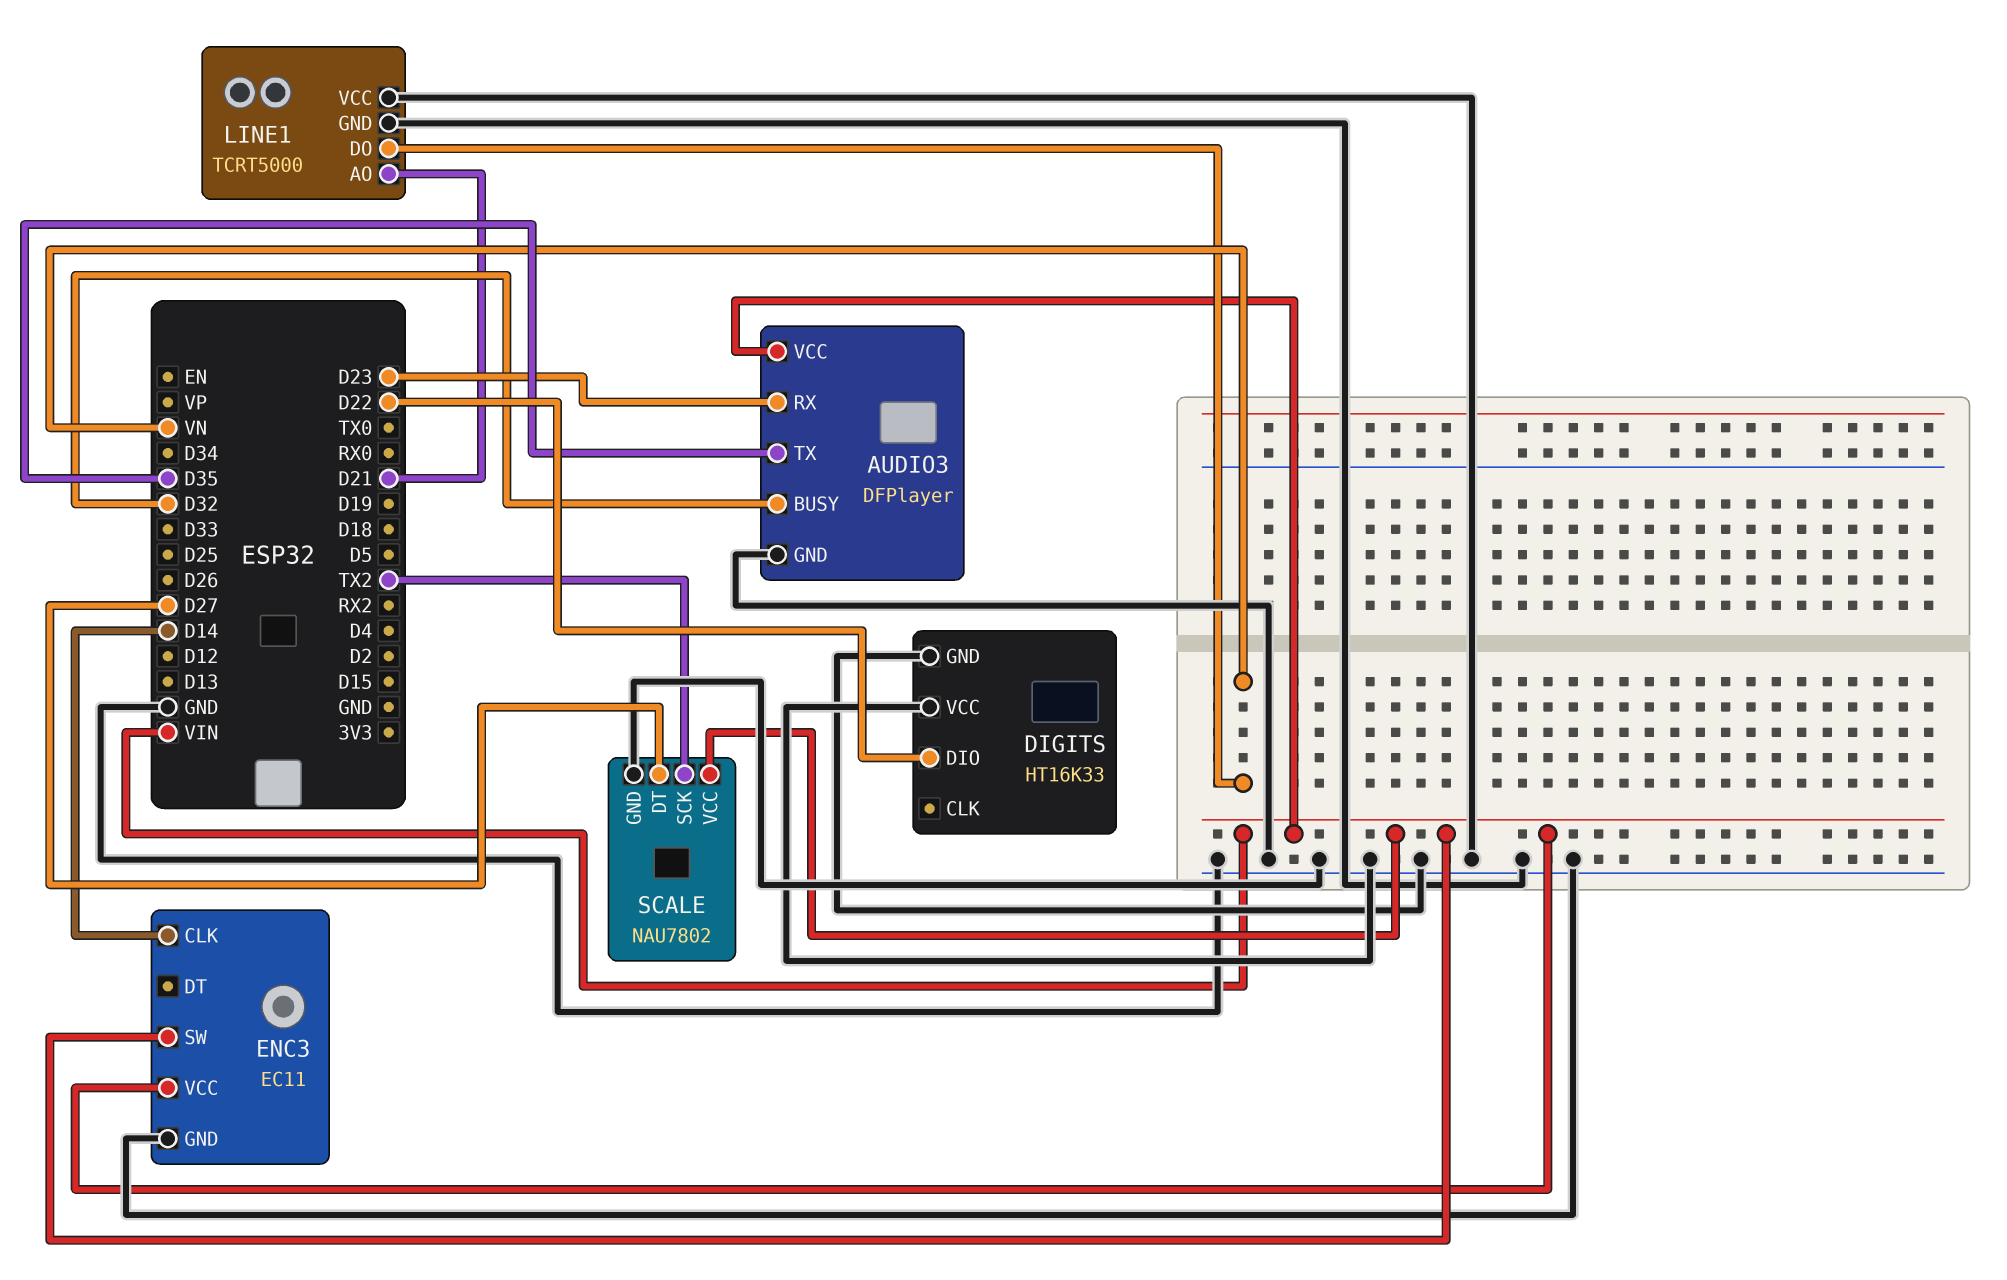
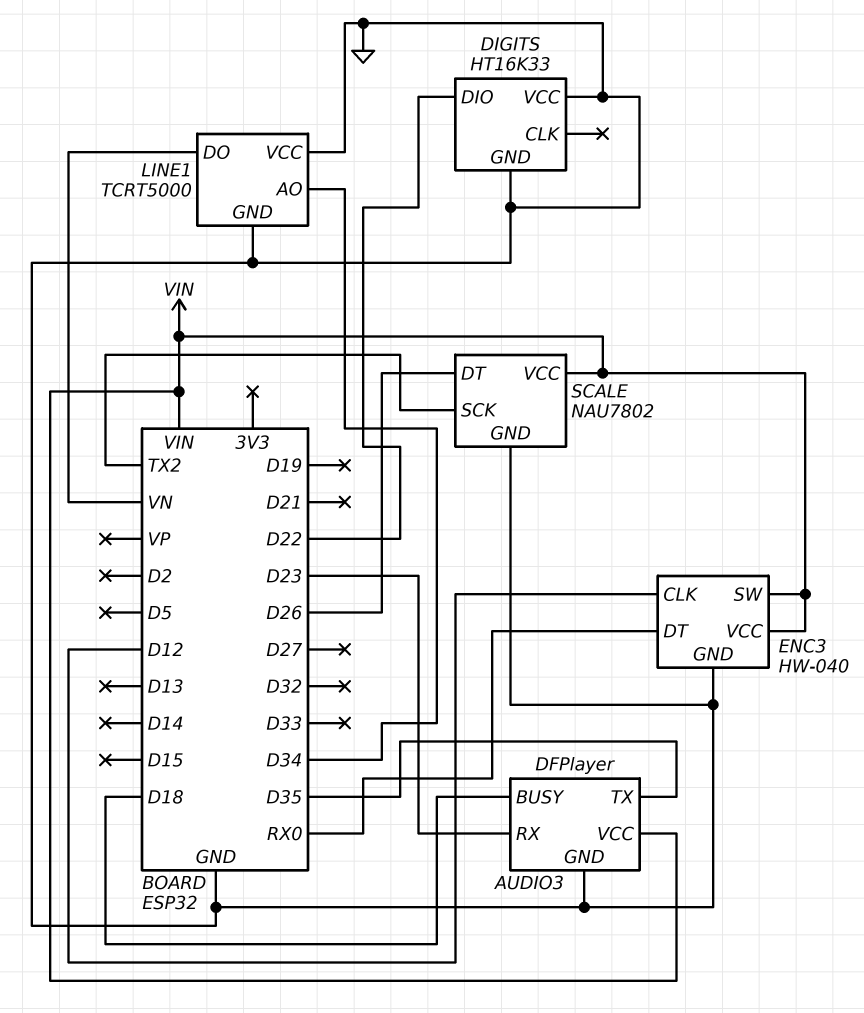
AUDIO3 pin BUSY: D32 -> D18
ENC3: EC11 -> HW-040
ENC3 pin CLK: D14 -> D12
ENC3 pin DT: none -> RX0
LINE1 pin AO: D21 -> D34
SCALE pin DT: D27 -> D26

